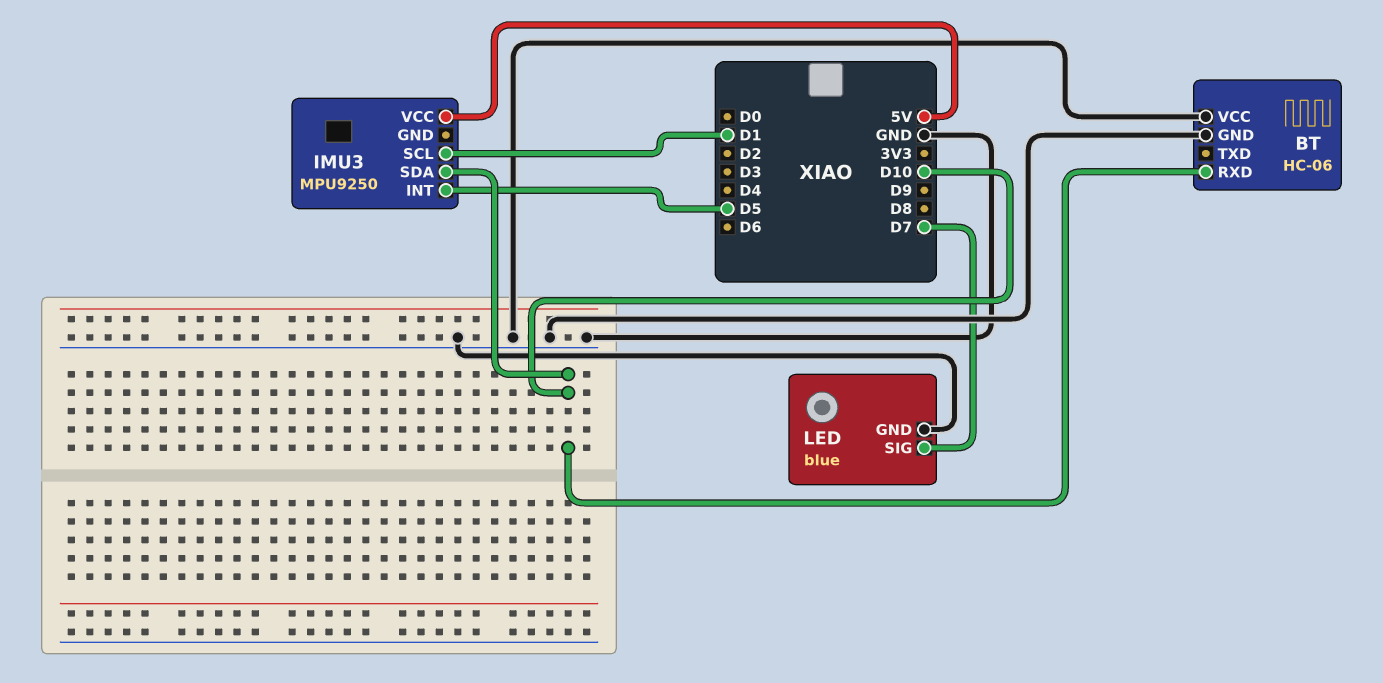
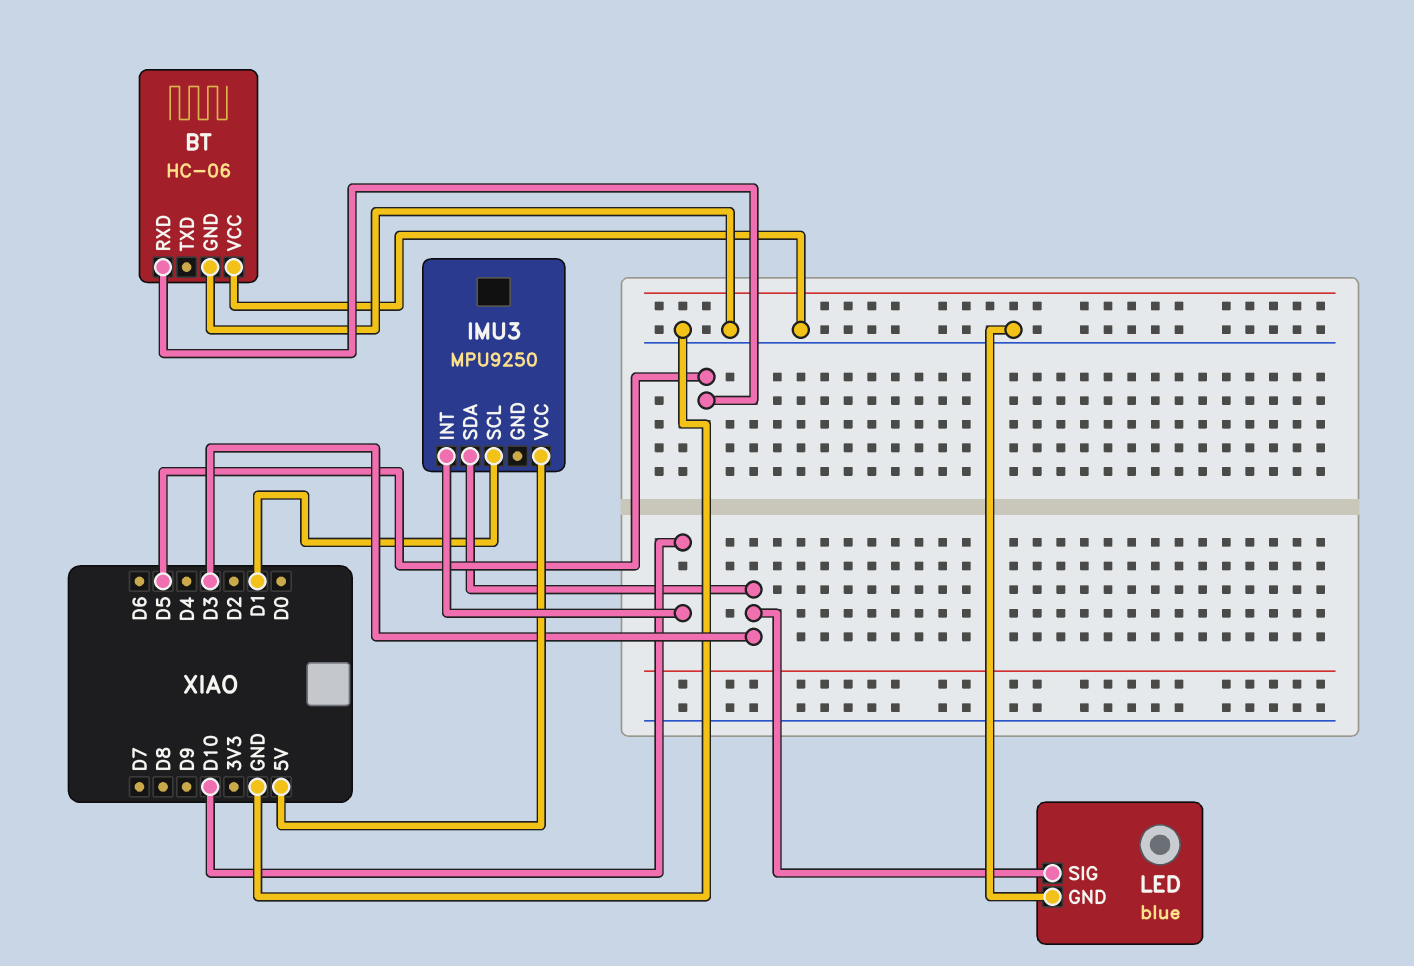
BT pin RXD: D10 -> D5
IMU3 pin INT: D5 -> D10
IMU3 pin SDA: D10 -> D3
LED pin SIG: D7 -> D3

